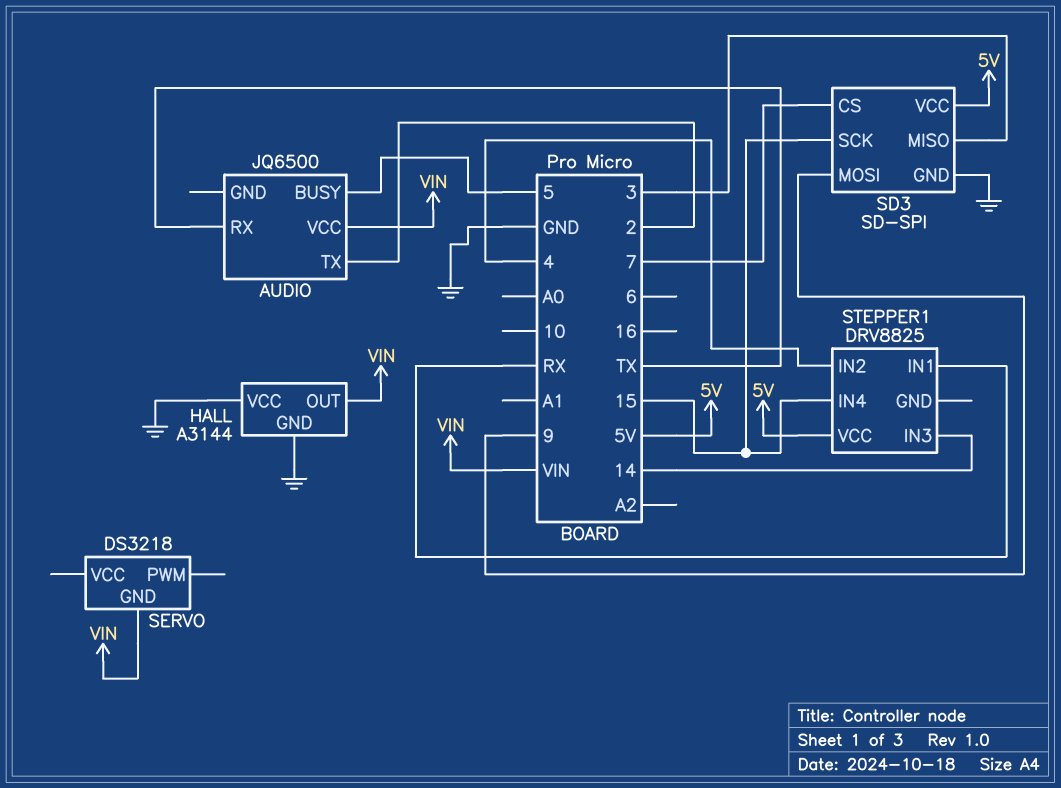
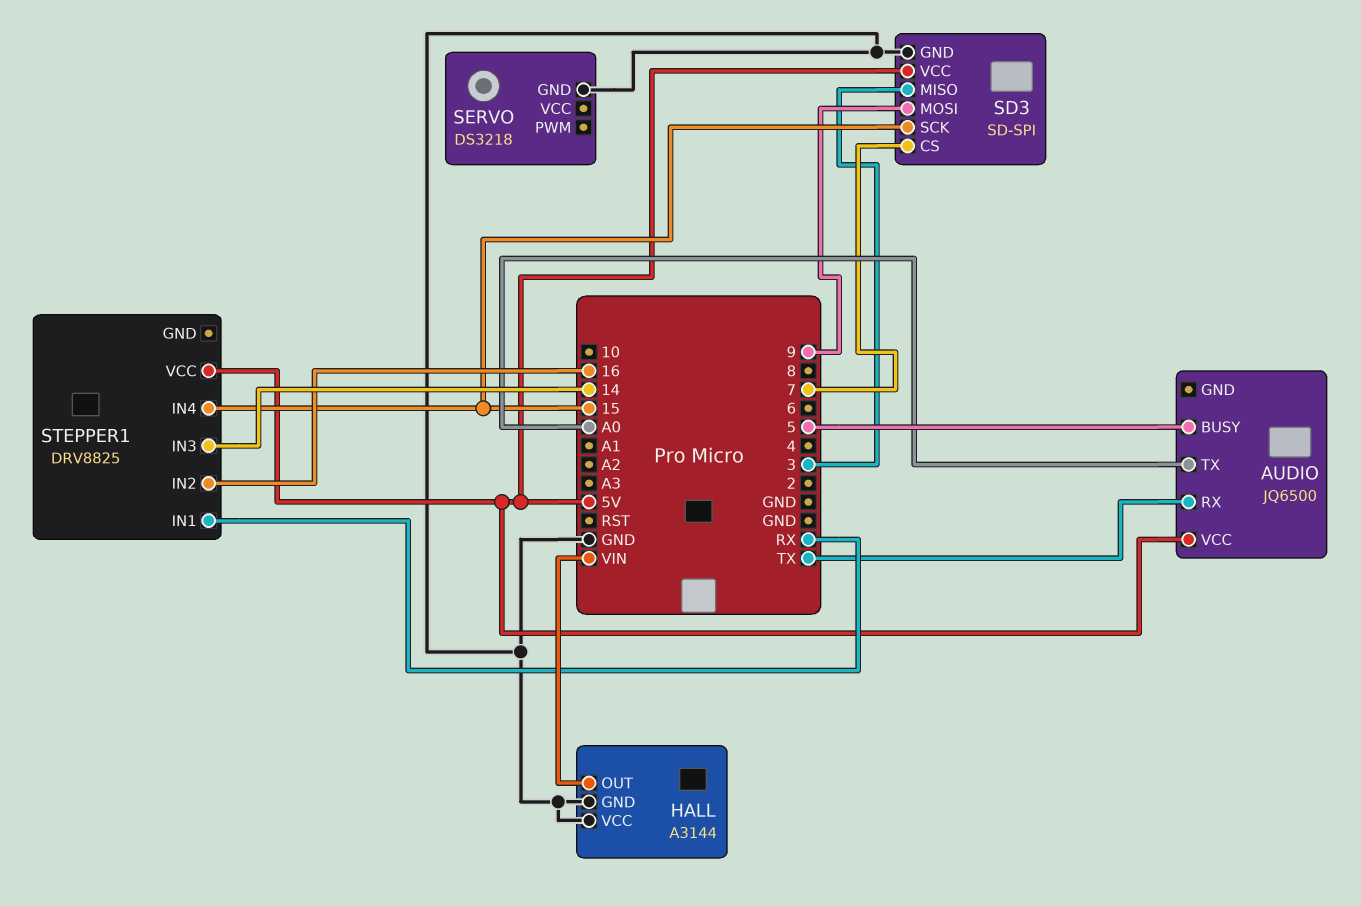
AUDIO pin TX: 2 -> A0
AUDIO pin VCC: VIN -> 5V
SERVO pin GND: VIN -> GND
STEPPER1 pin IN2: 4 -> 16

